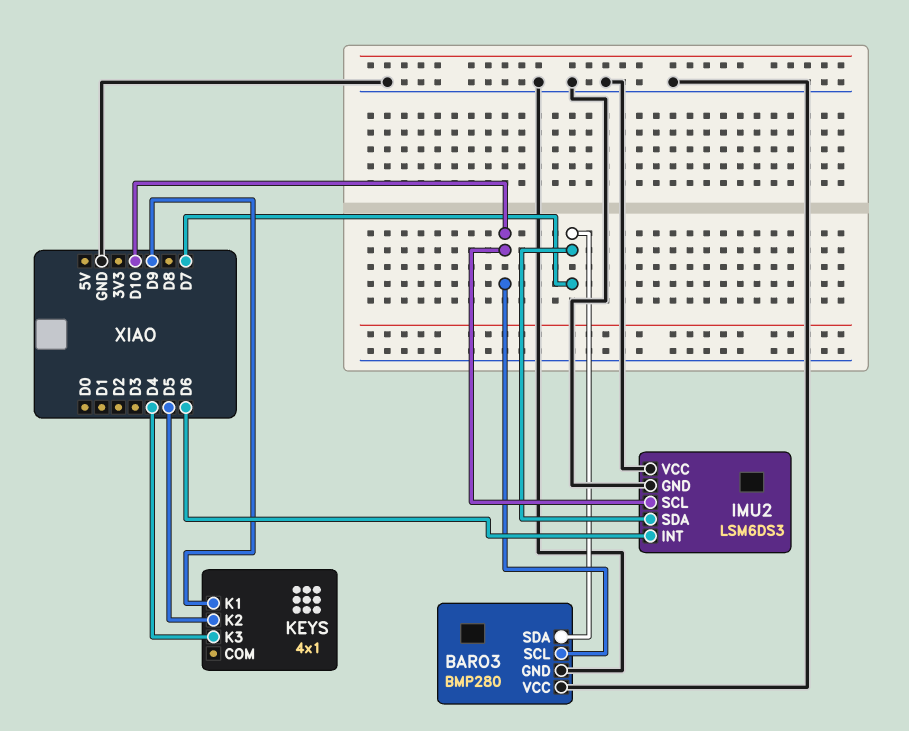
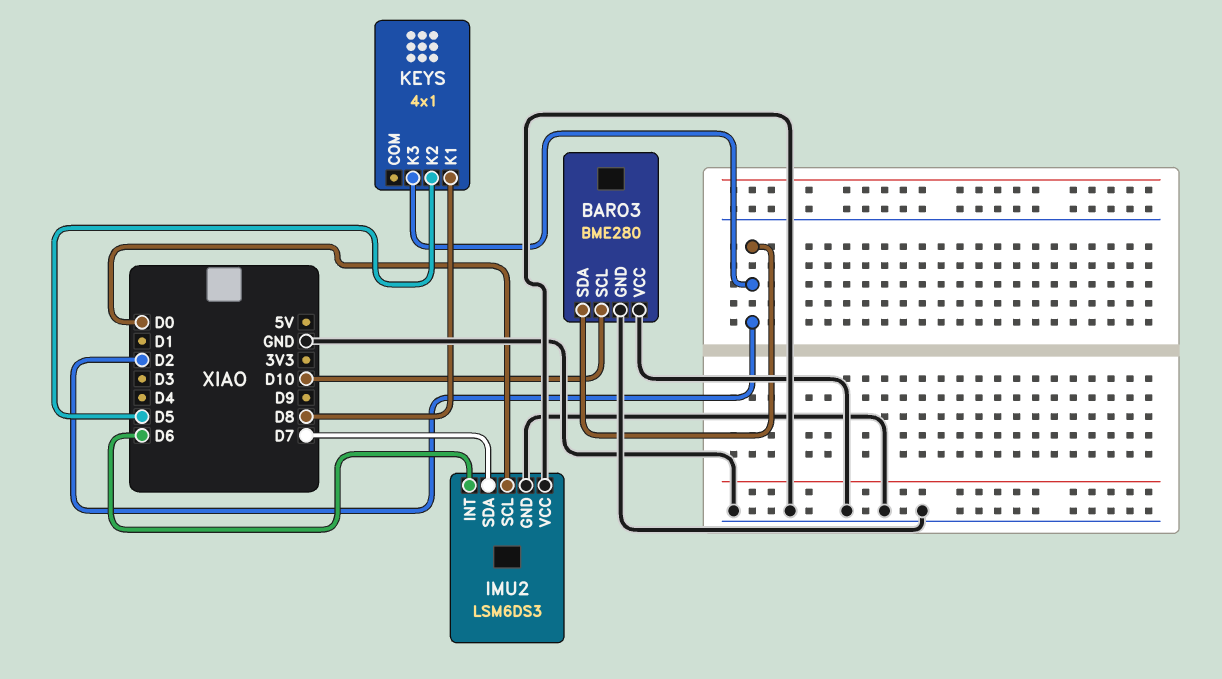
BARO3: BMP280 -> BME280
BARO3 pin SDA: D7 -> D2
IMU2 pin SCL: D10 -> D0
KEYS pin K1: D9 -> D8
KEYS pin K3: D4 -> D2

